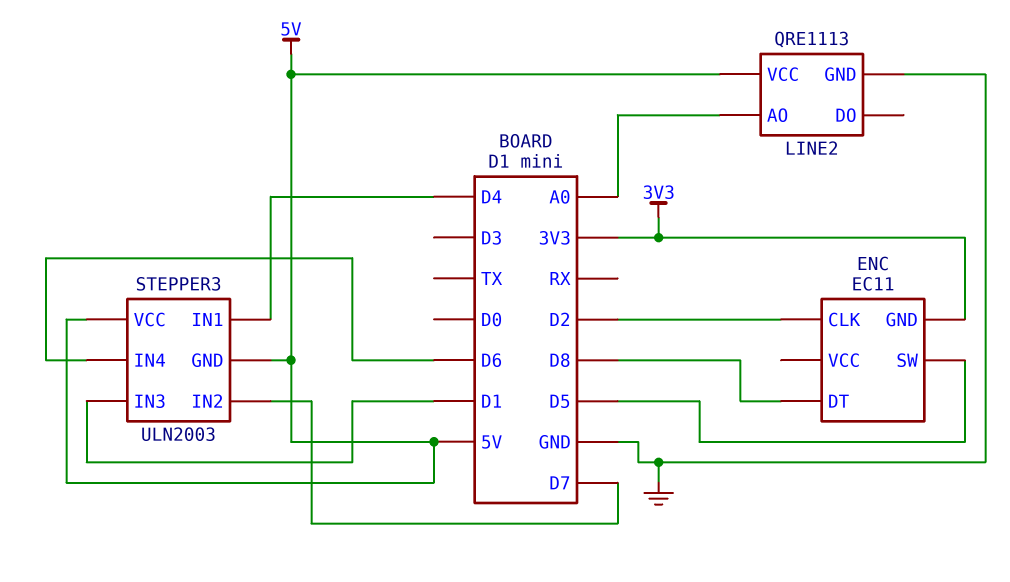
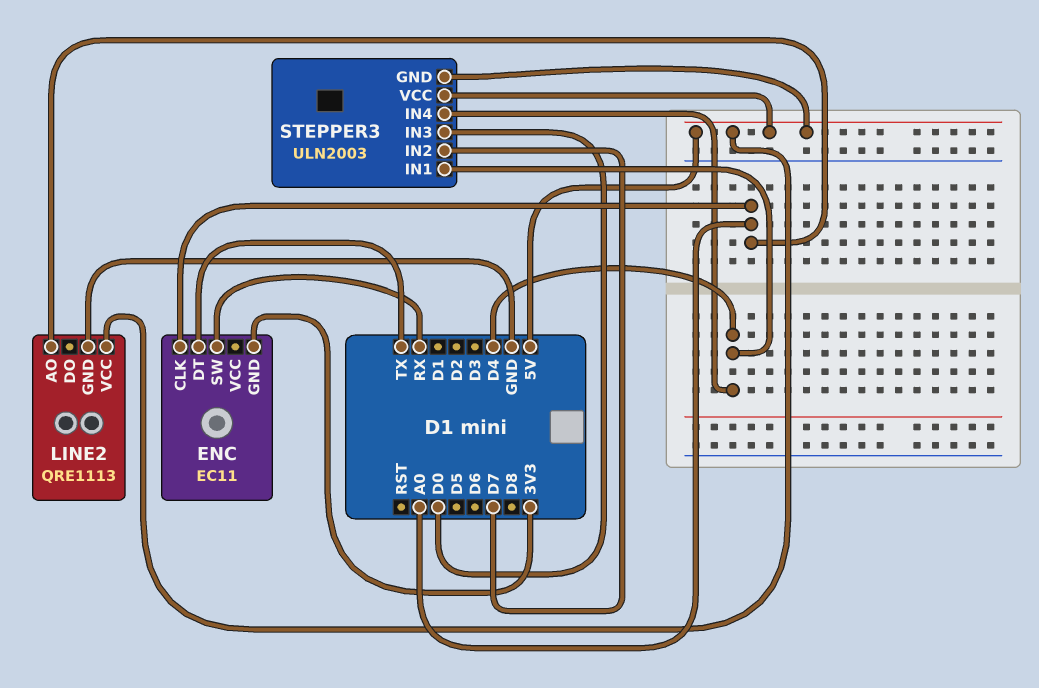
ENC pin CLK: D2 -> A0
ENC pin DT: D8 -> TX
ENC pin SW: D5 -> RX
STEPPER3 pin IN3: D1 -> D0
STEPPER3 pin IN4: D6 -> D4

